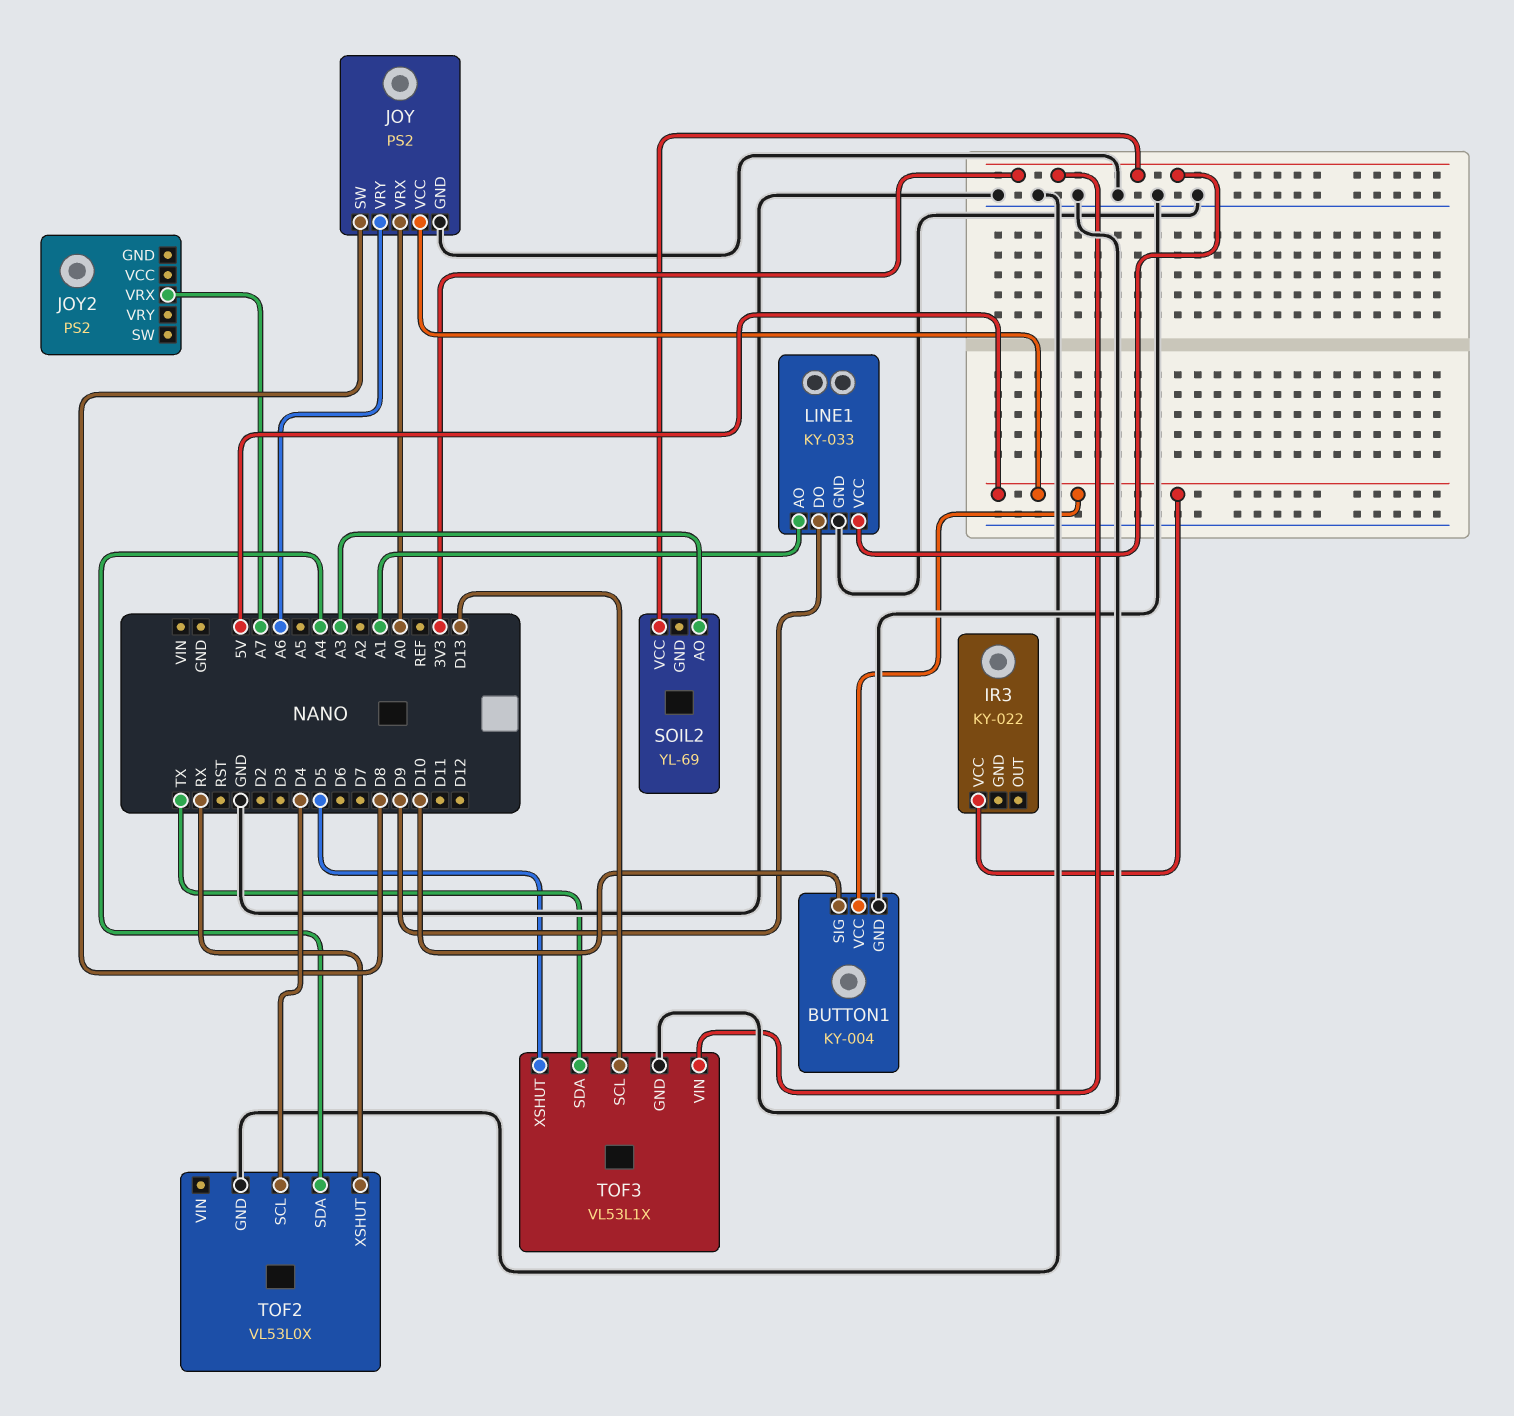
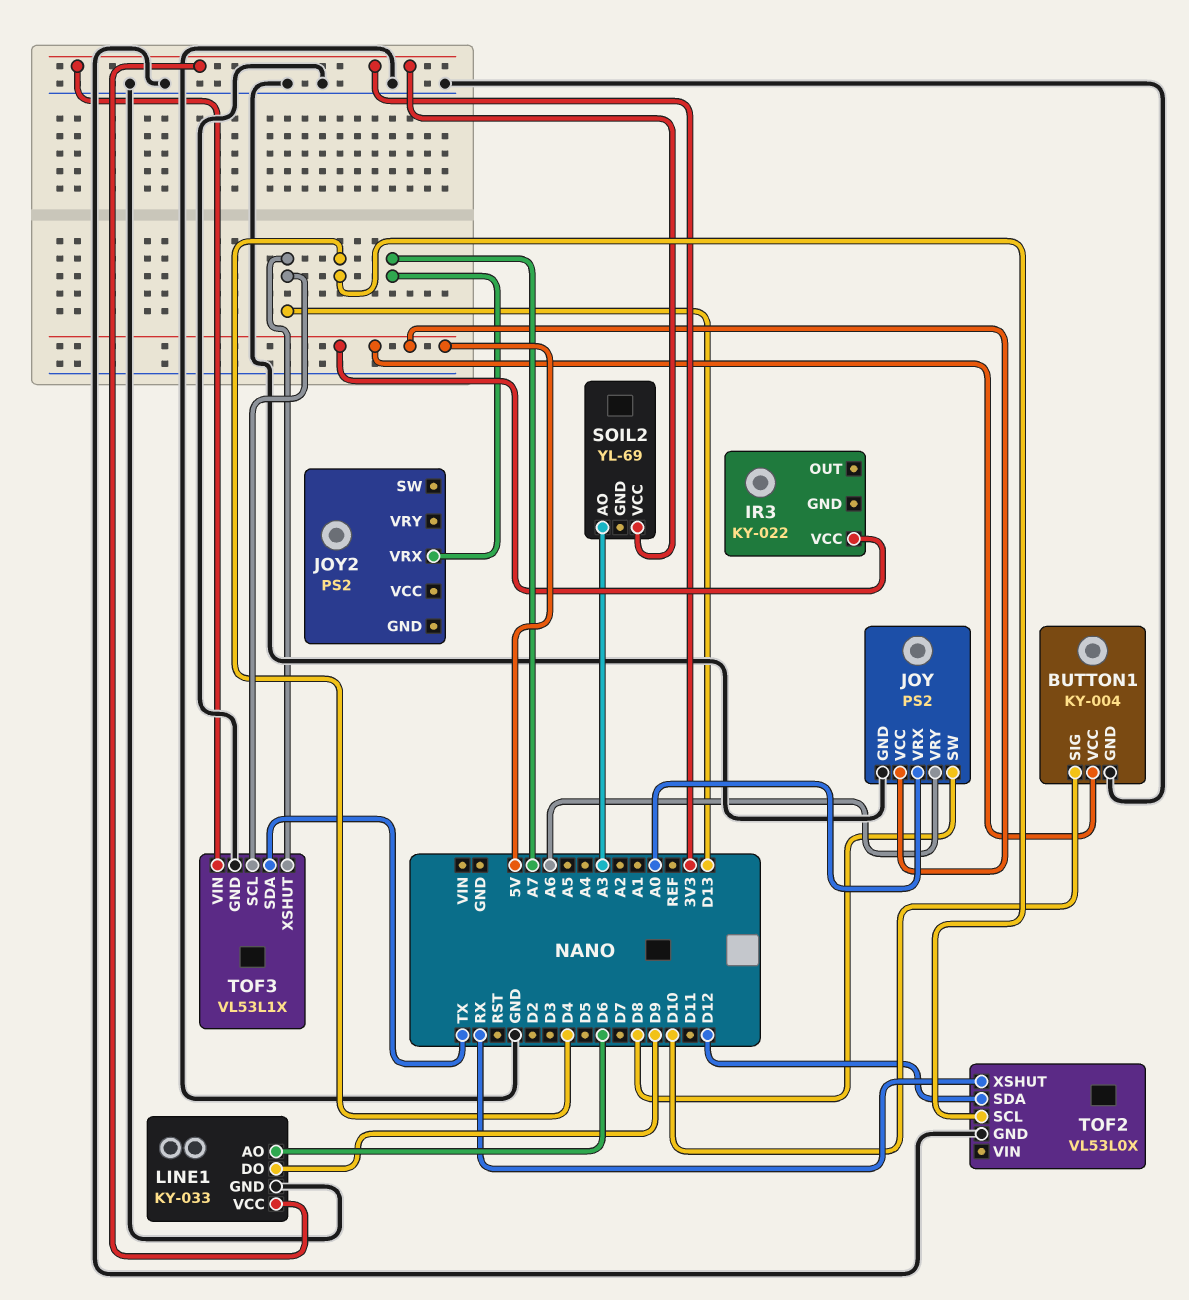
LINE1 pin AO: A1 -> D6
TOF2 pin SDA: A4 -> D12
TOF3 pin XSHUT: D5 -> D13

